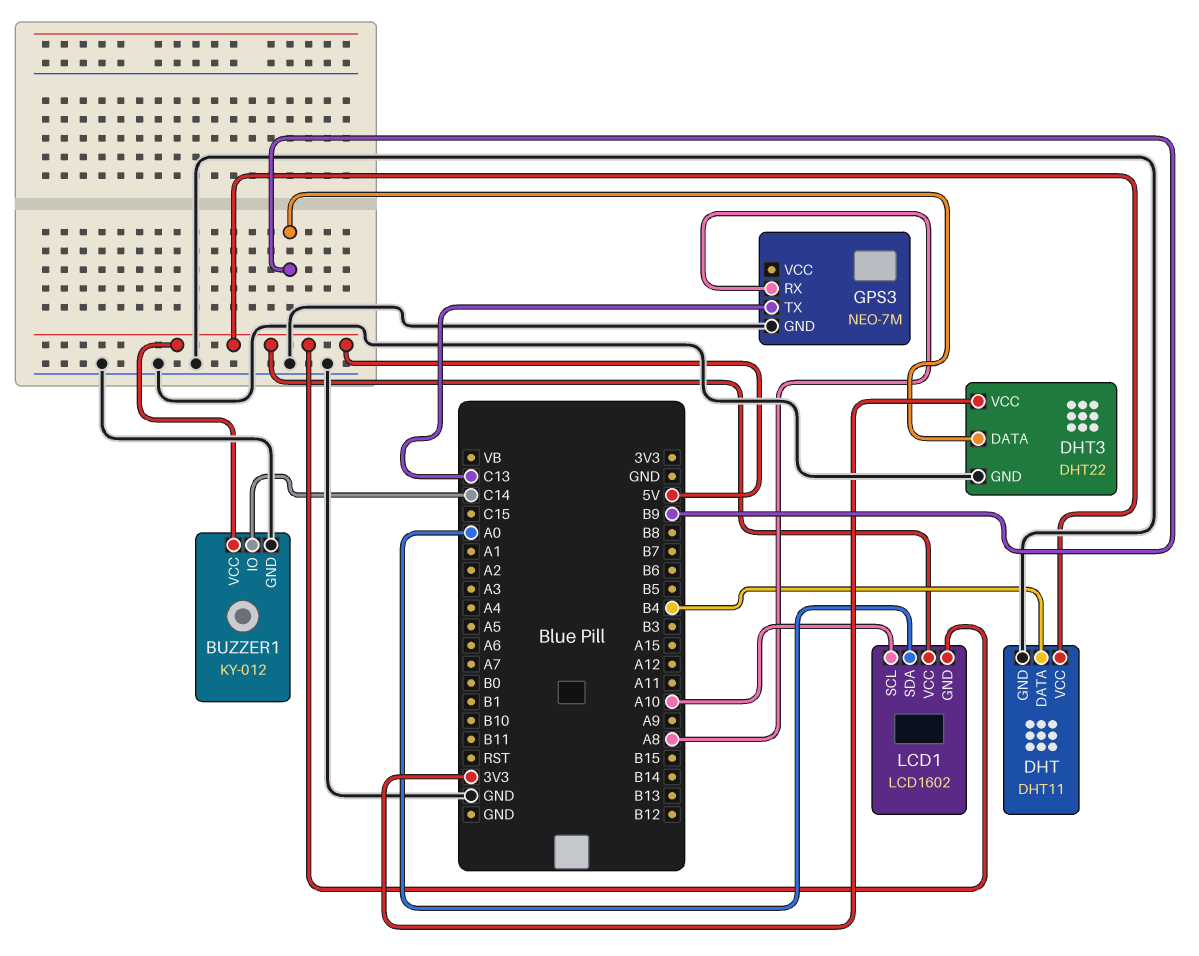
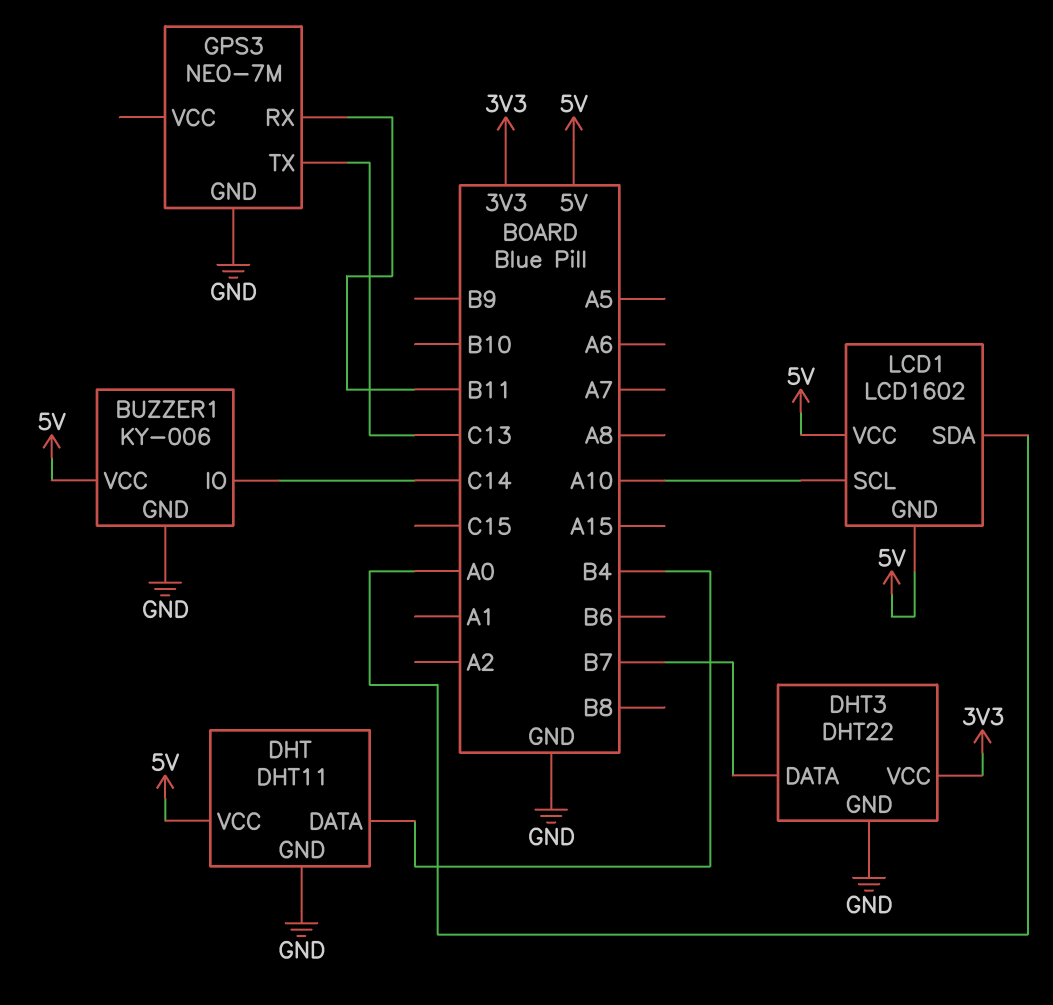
BUZZER1: KY-012 -> KY-006
DHT3 pin DATA: B9 -> B7
GPS3 pin RX: A8 -> B11

